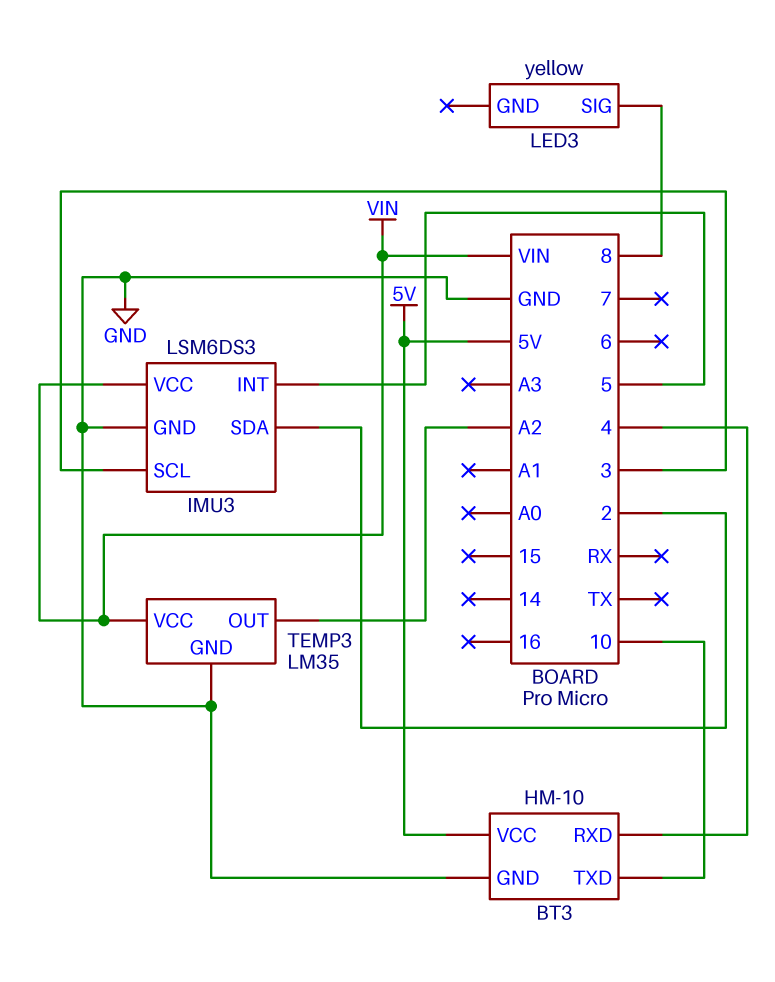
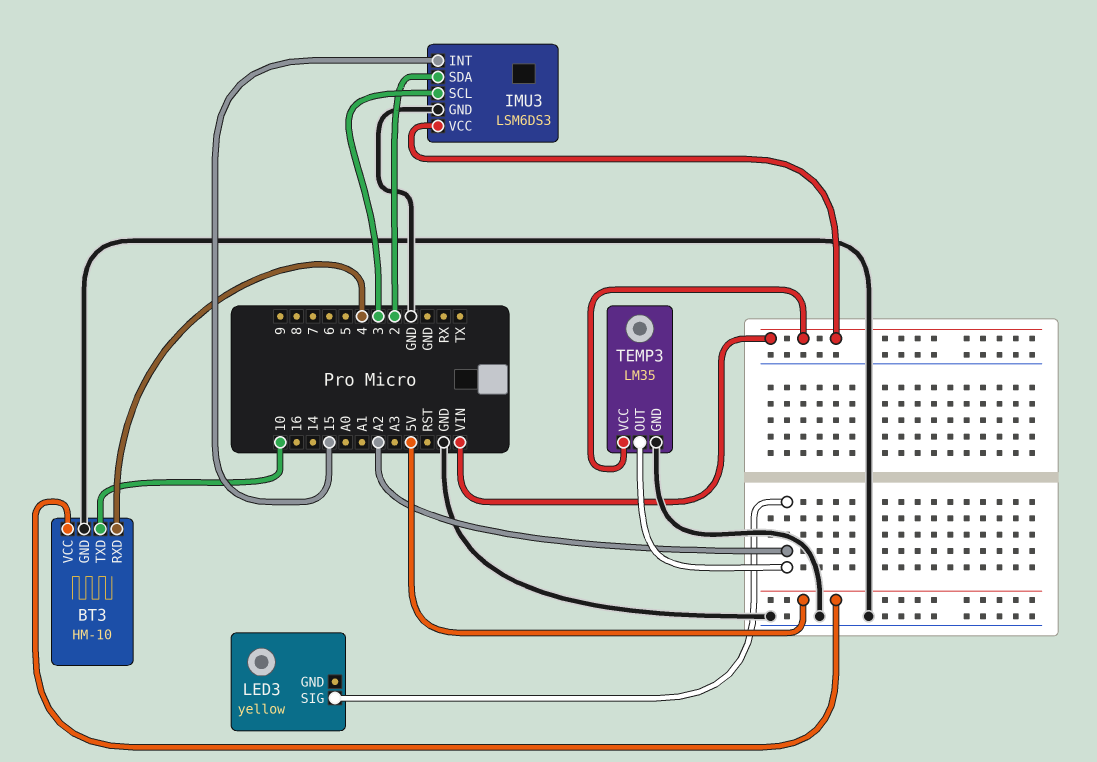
IMU3 pin INT: 5 -> 15
LED3 pin SIG: 8 -> A2

